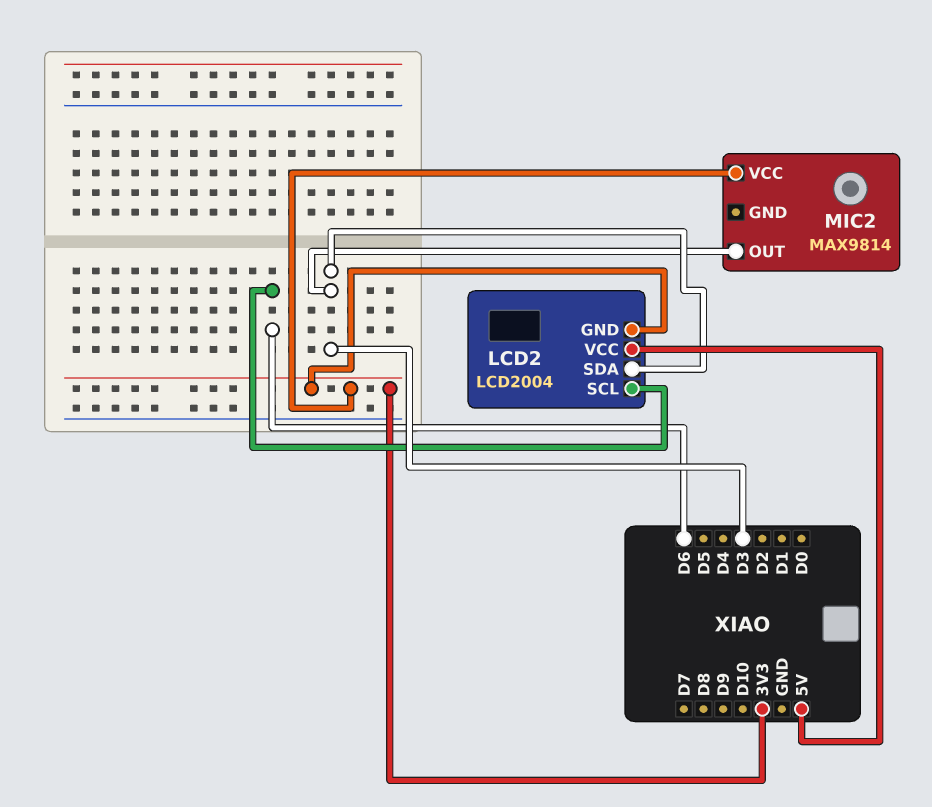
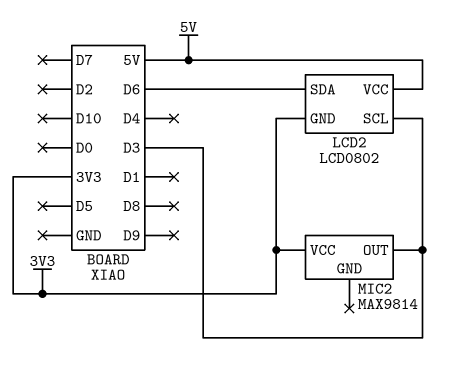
LCD2: LCD2004 -> LCD0802
LCD2 pin SCL: D6 -> D3
LCD2 pin SDA: D3 -> D6

